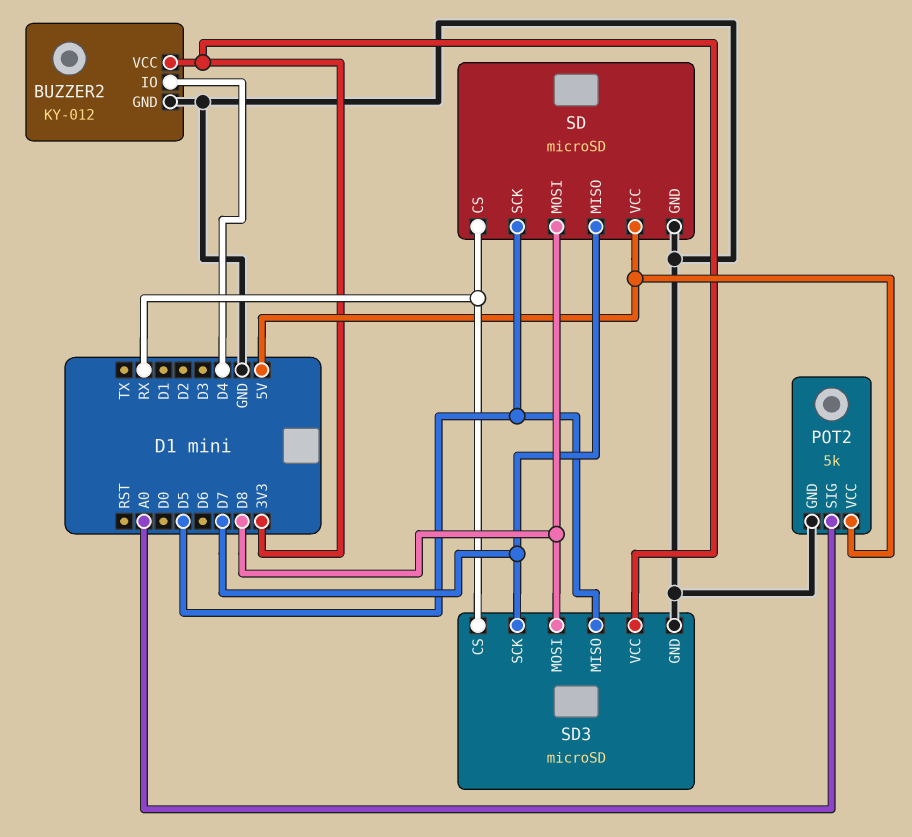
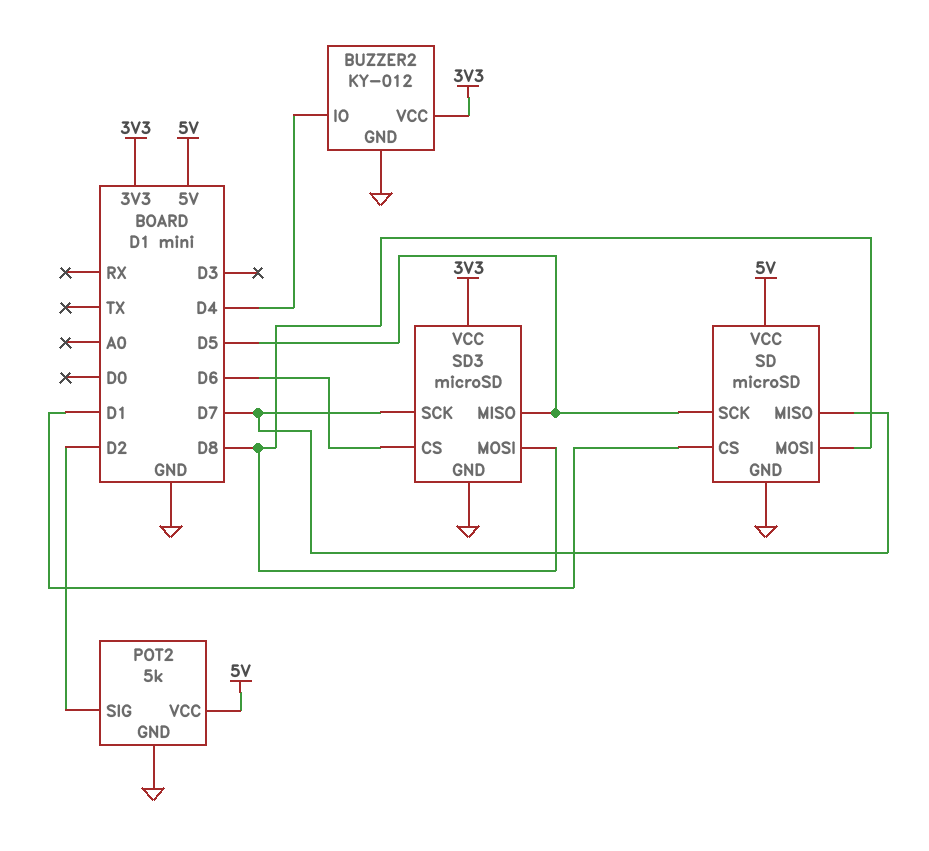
POT2 pin SIG: A0 -> D2
SD pin CS: RX -> D1
SD3 pin CS: RX -> D6

